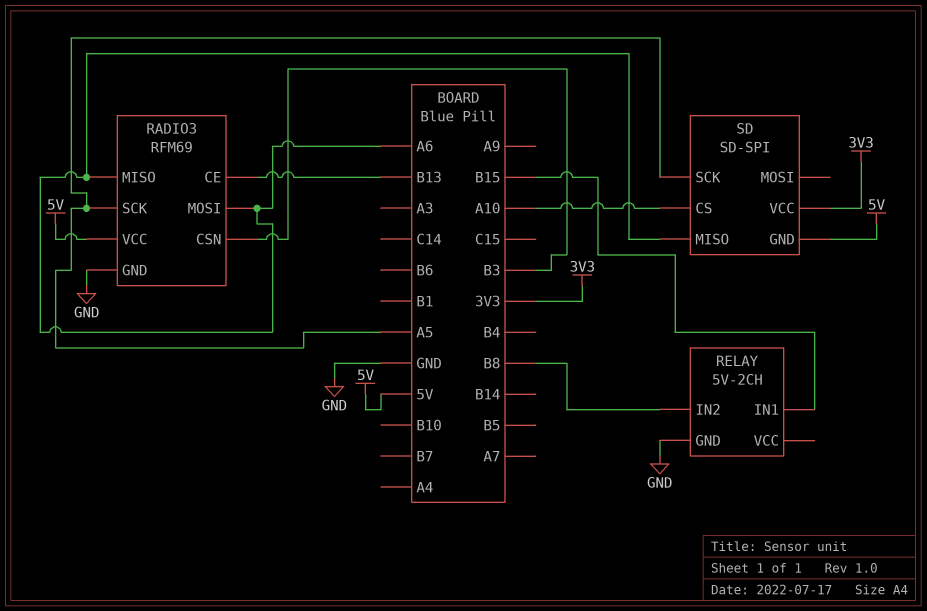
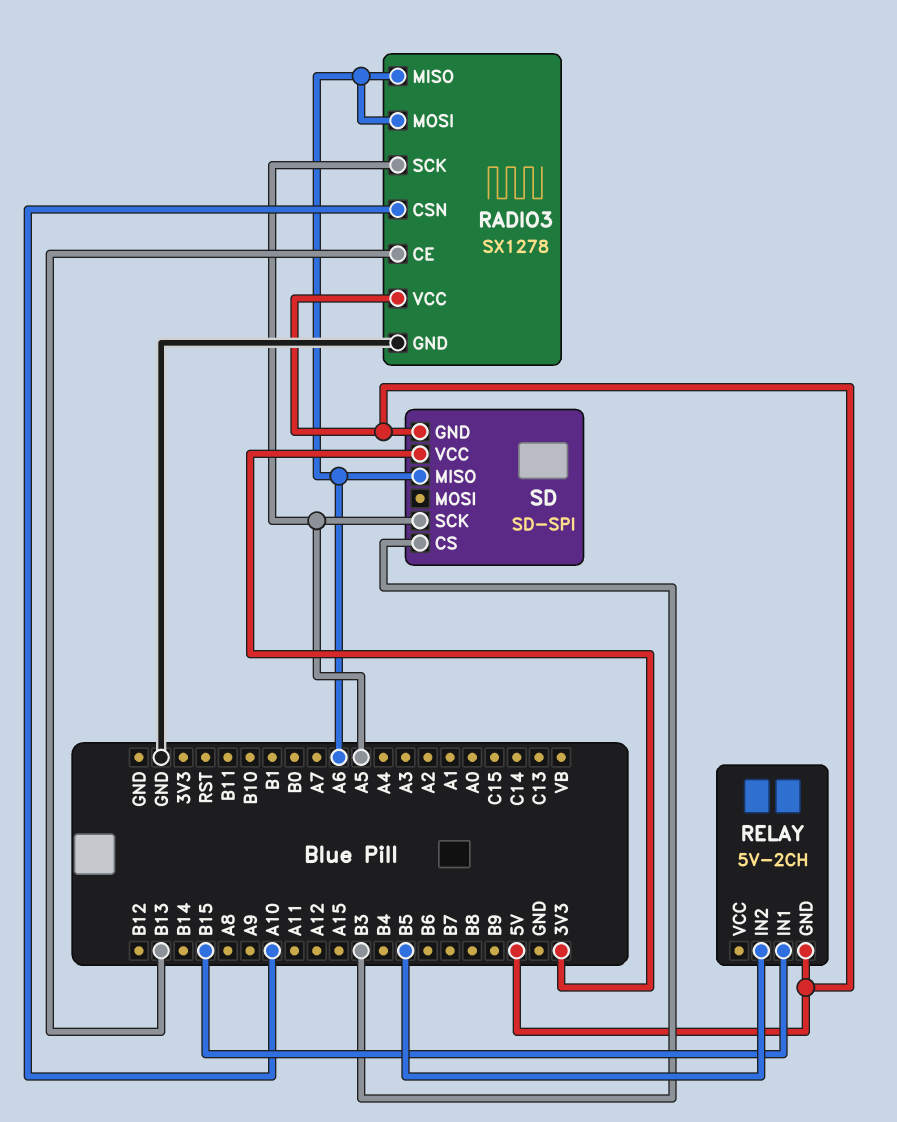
RADIO3: RFM69 -> SX1278
RADIO3 pin CSN: B3 -> A10
RELAY pin GND: GND -> 5V
RELAY pin IN2: B8 -> B5
SD pin CS: A10 -> B3

